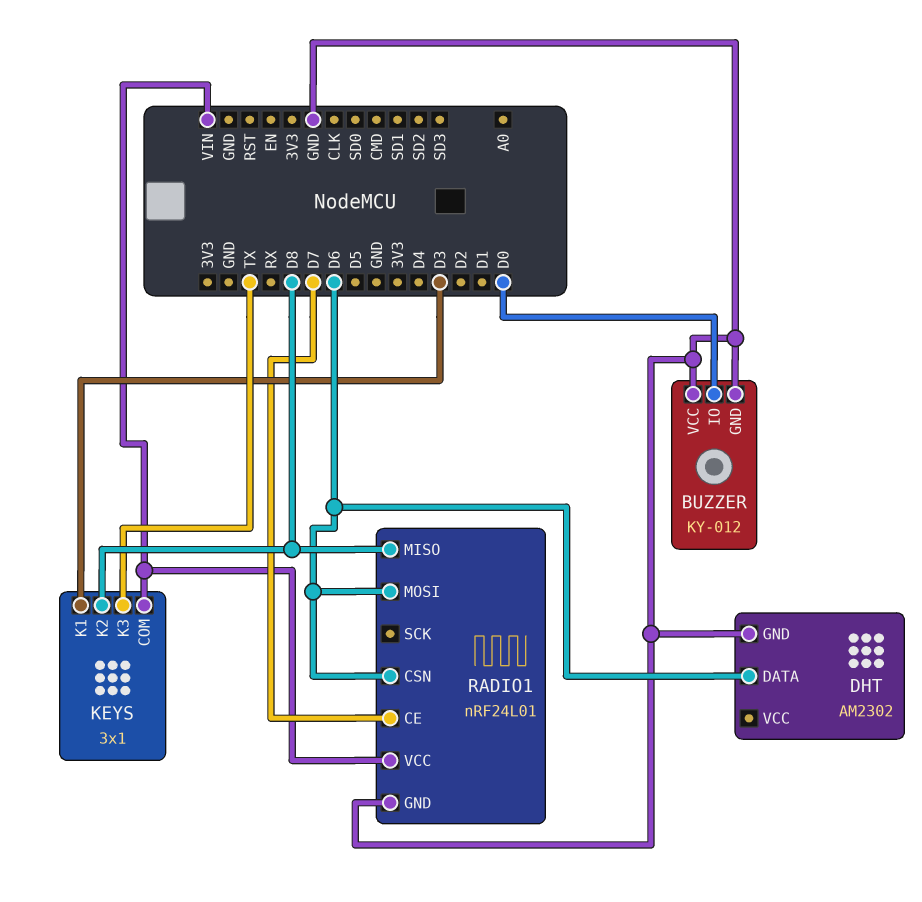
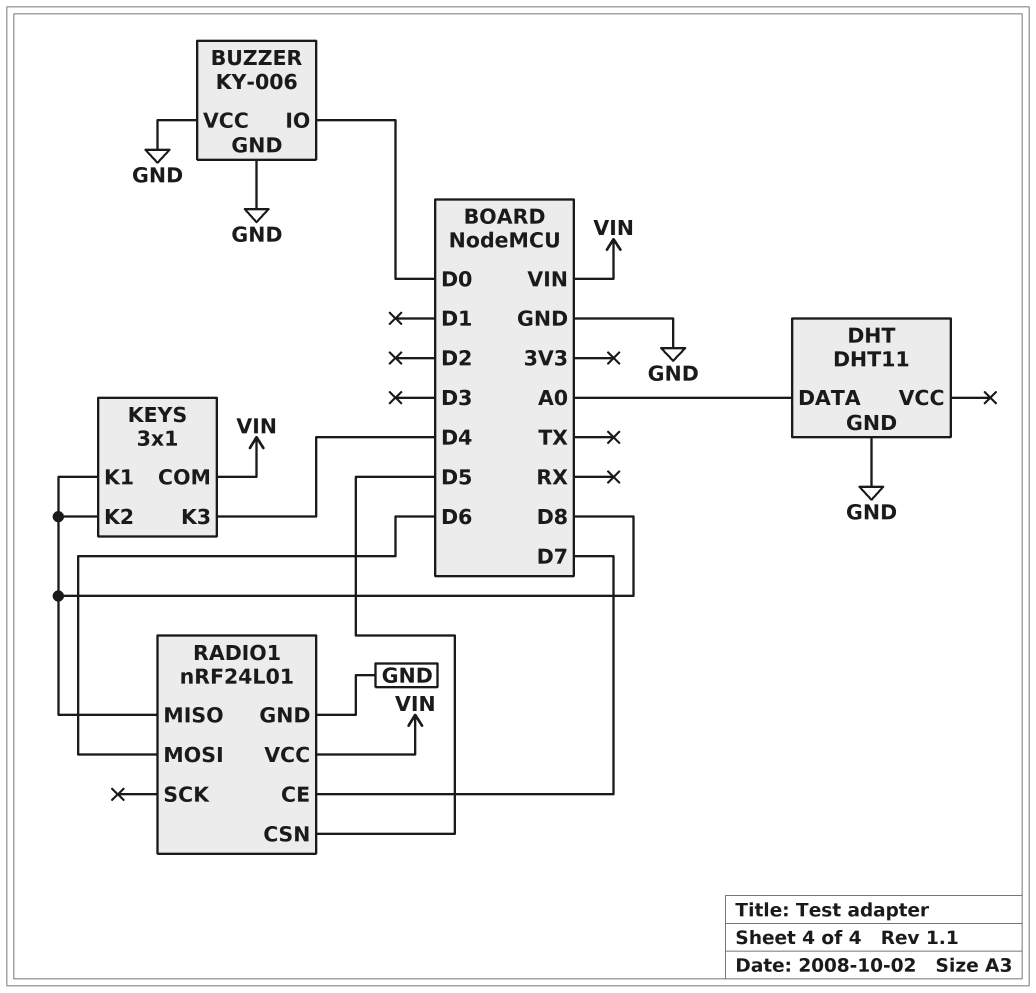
BUZZER: KY-012 -> KY-006
DHT: AM2302 -> DHT11
DHT pin DATA: D6 -> A0
KEYS pin K1: D3 -> D8
KEYS pin K3: TX -> D4
RADIO1 pin CSN: D6 -> D5

